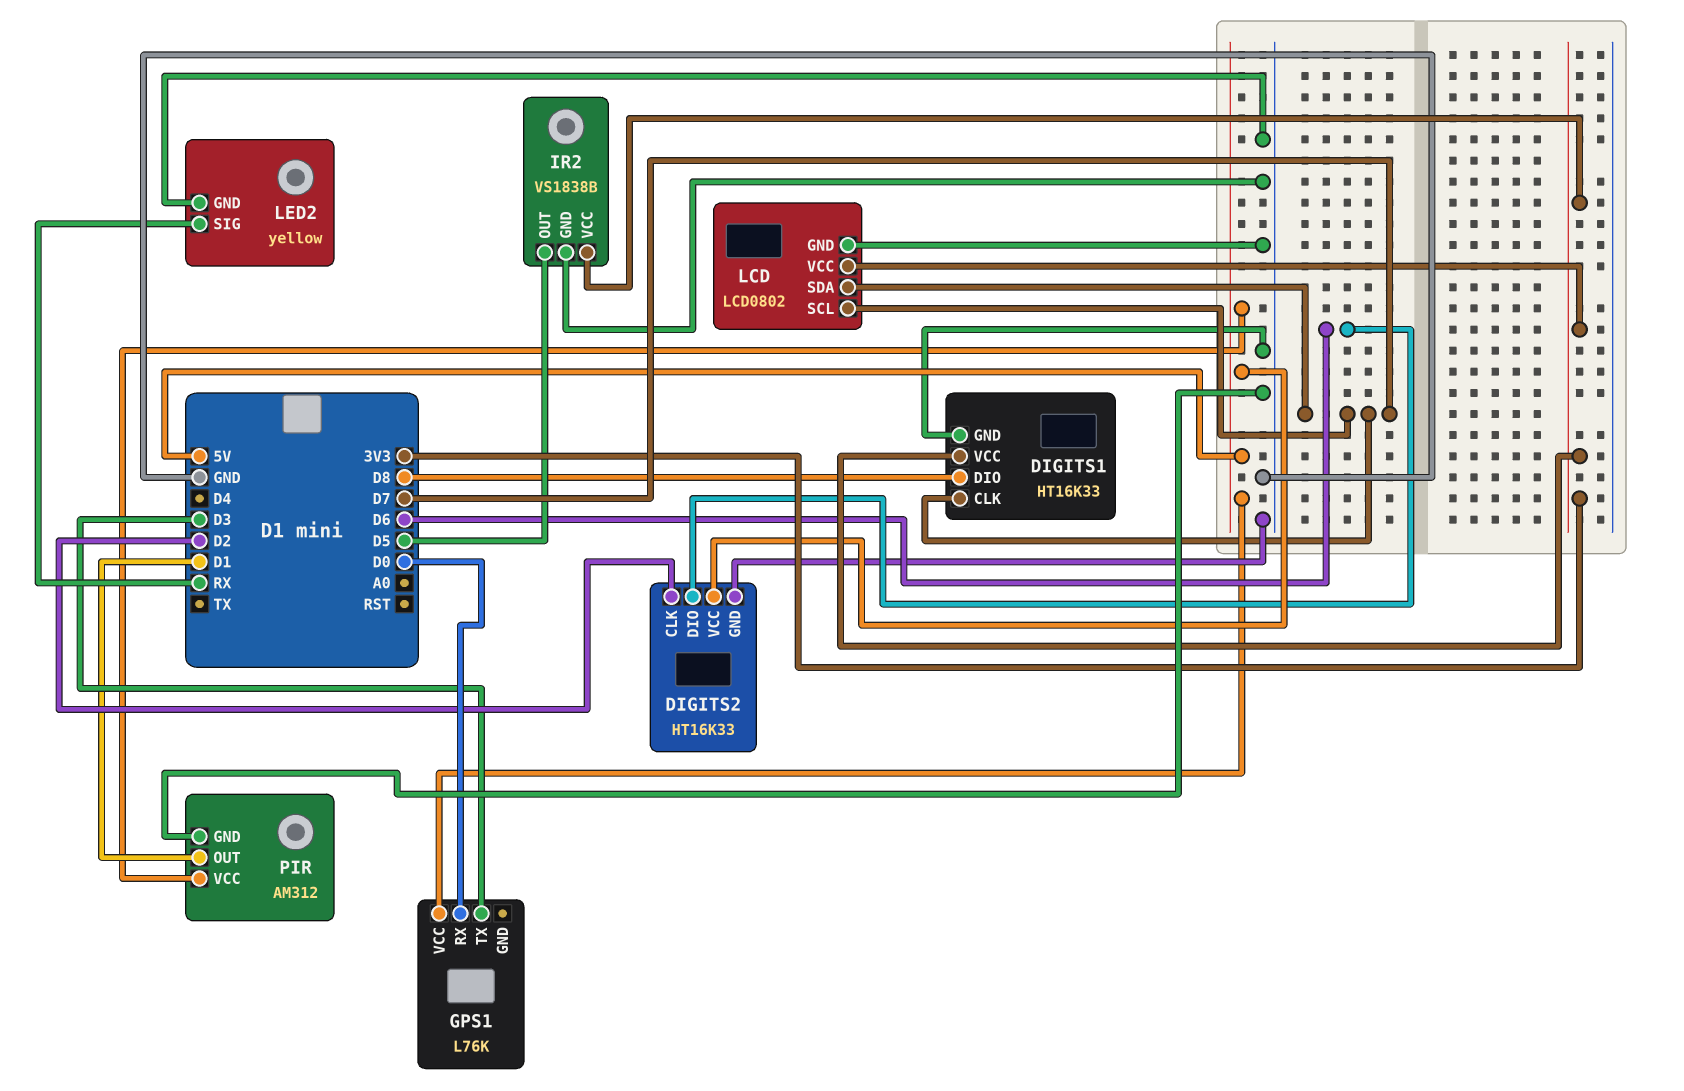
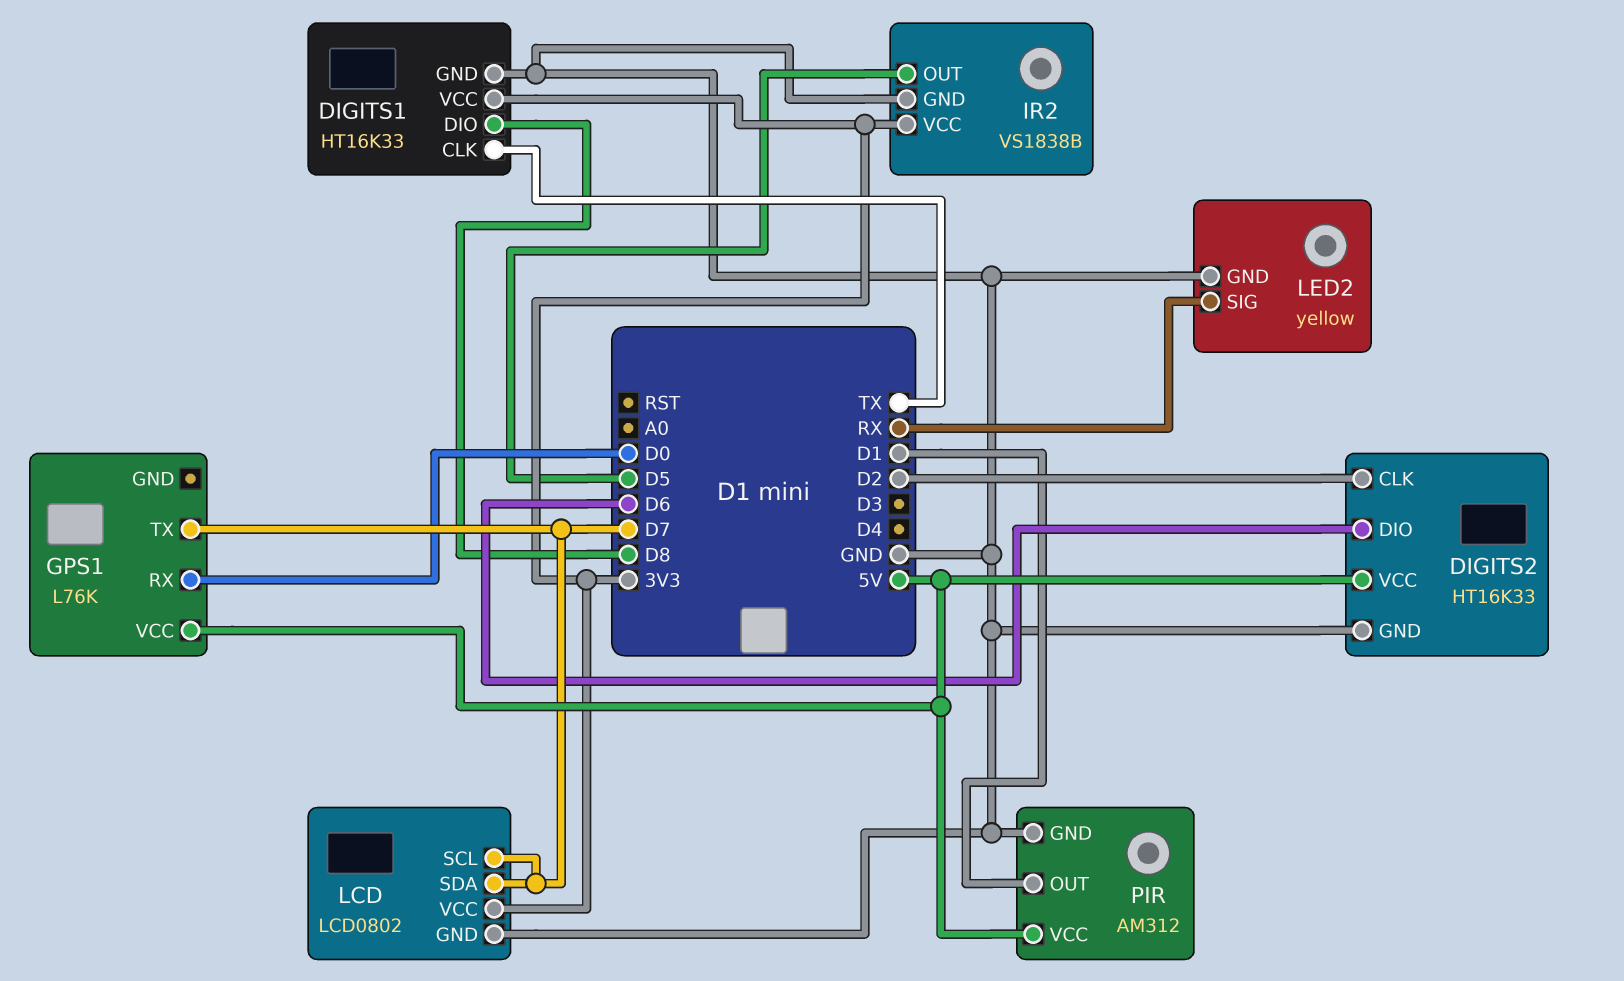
DIGITS1 pin CLK: D7 -> TX
GPS1 pin TX: D3 -> D7

